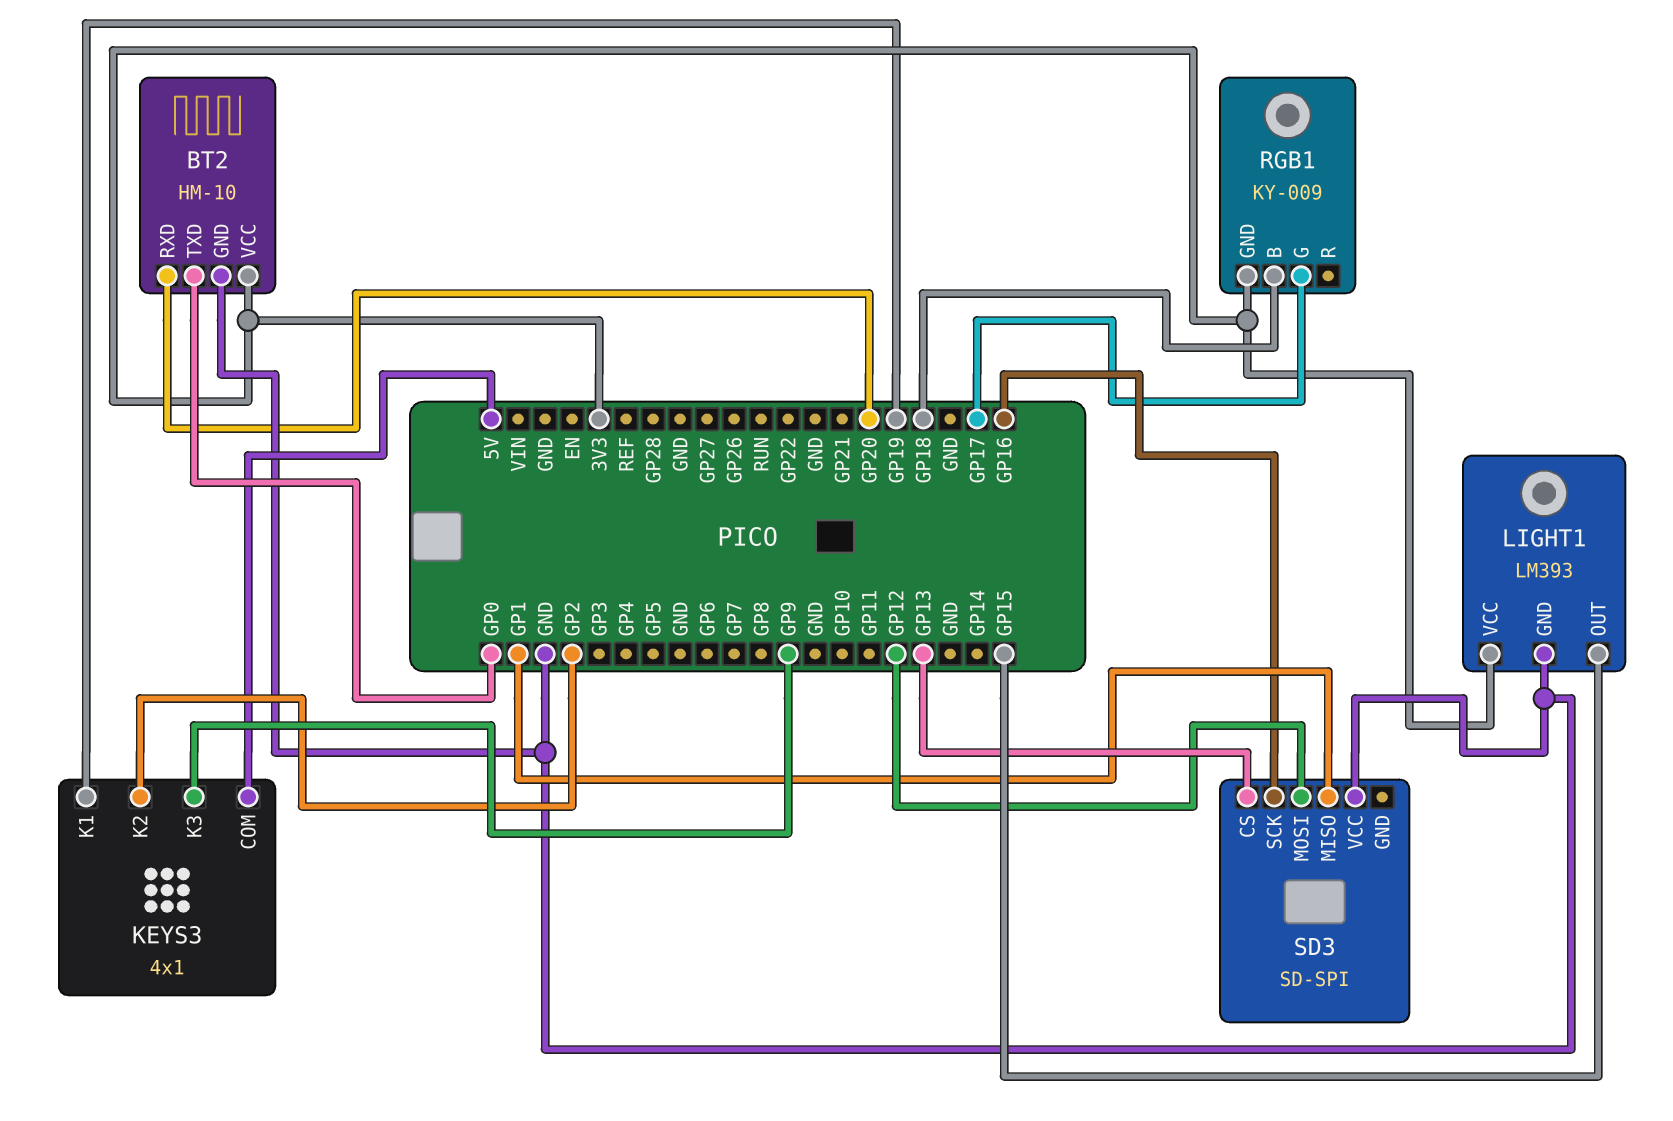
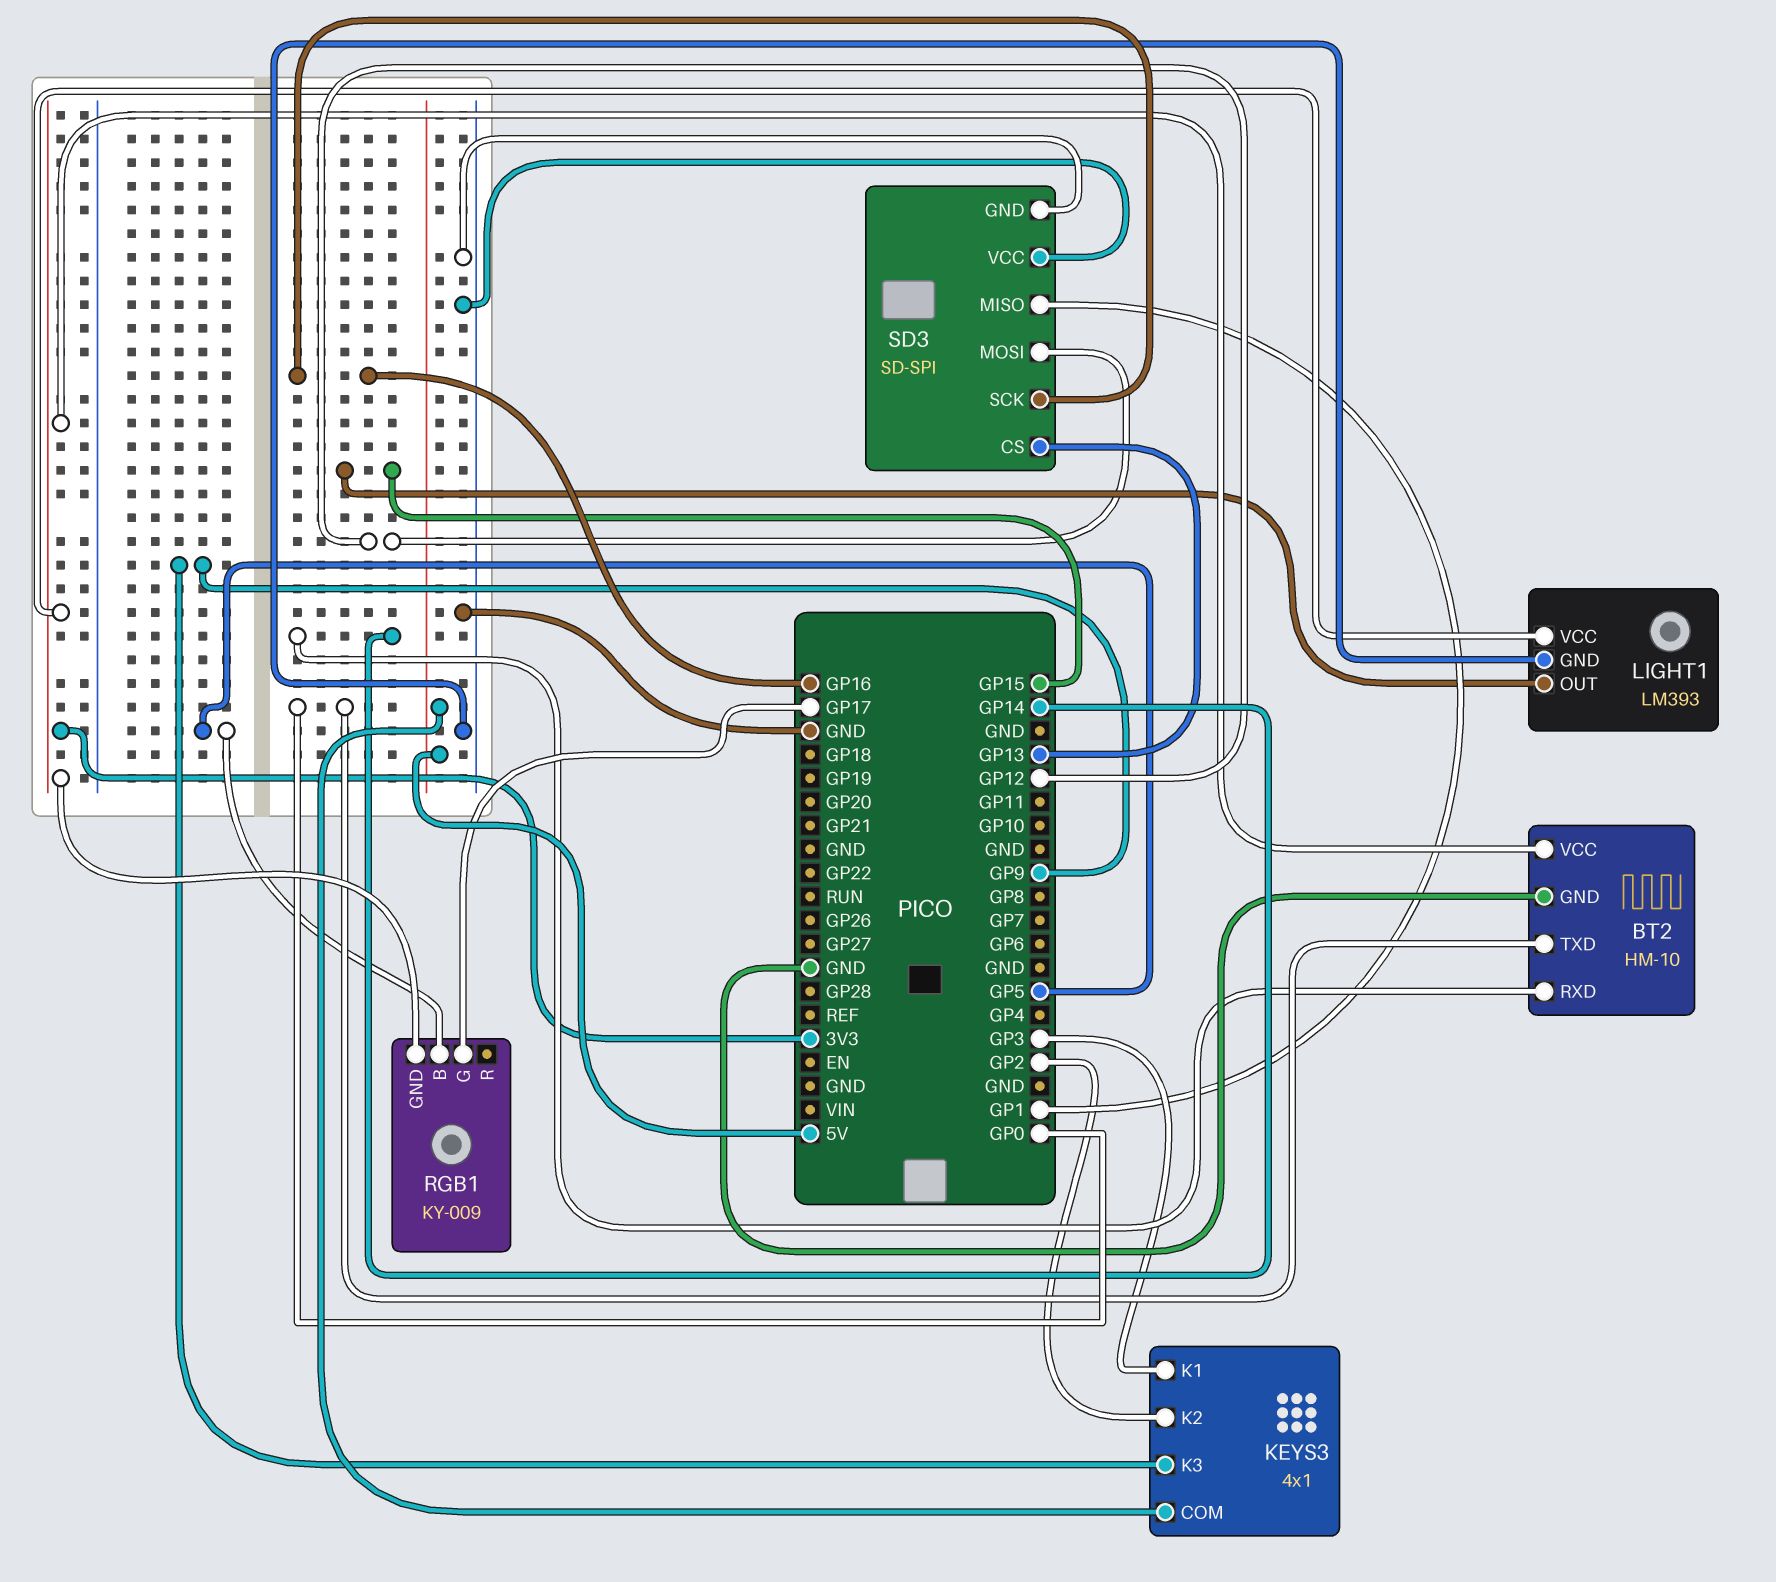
BT2 pin RXD: GP20 -> GP14
KEYS3 pin K1: GP19 -> GP3
RGB1 pin B: GP18 -> GP5
SD3 pin GND: none -> GND

